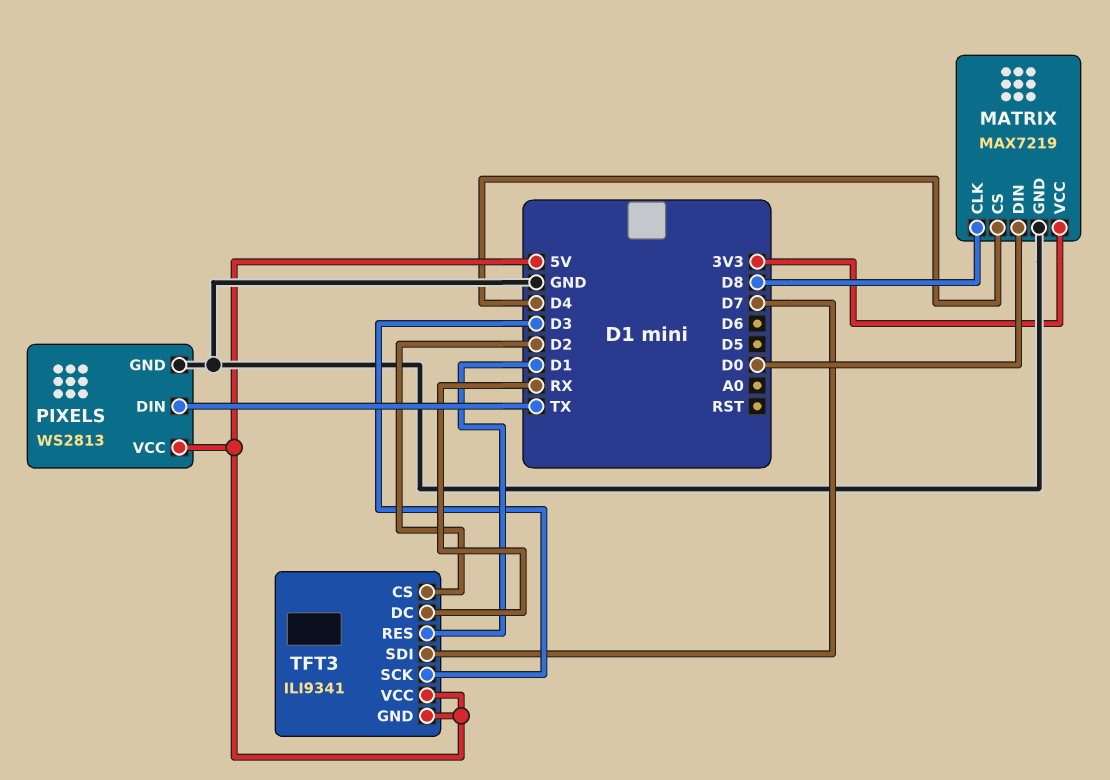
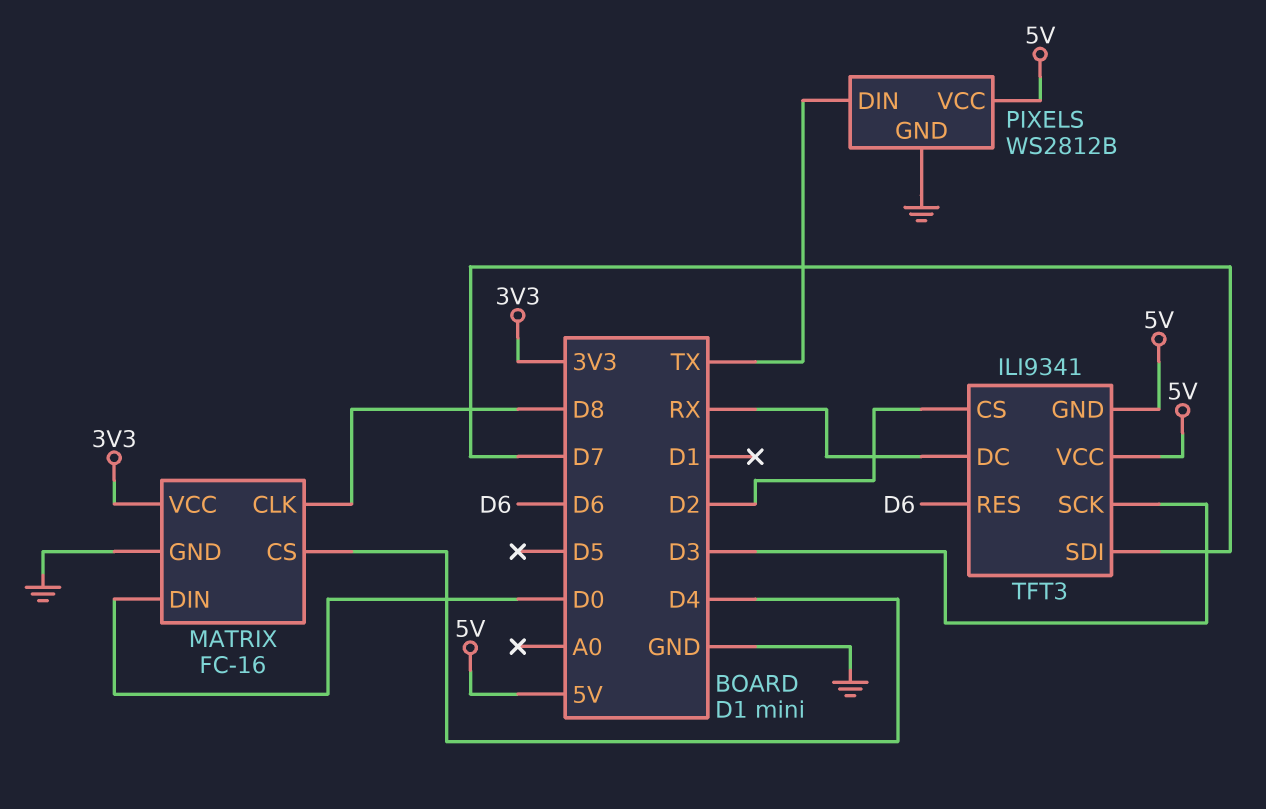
MATRIX: MAX7219 -> FC-16
PIXELS: WS2813 -> WS2812B
TFT3 pin RES: D1 -> D6

